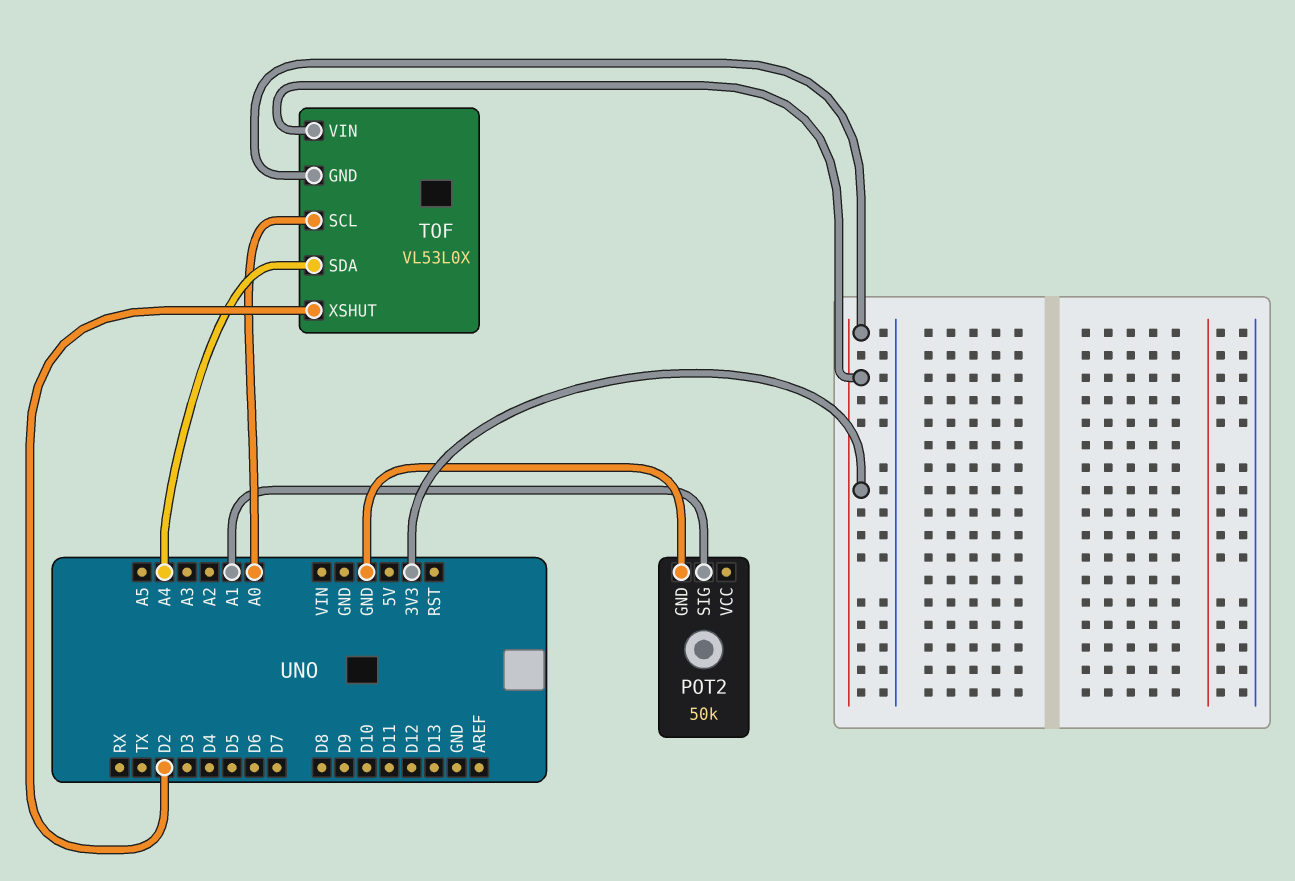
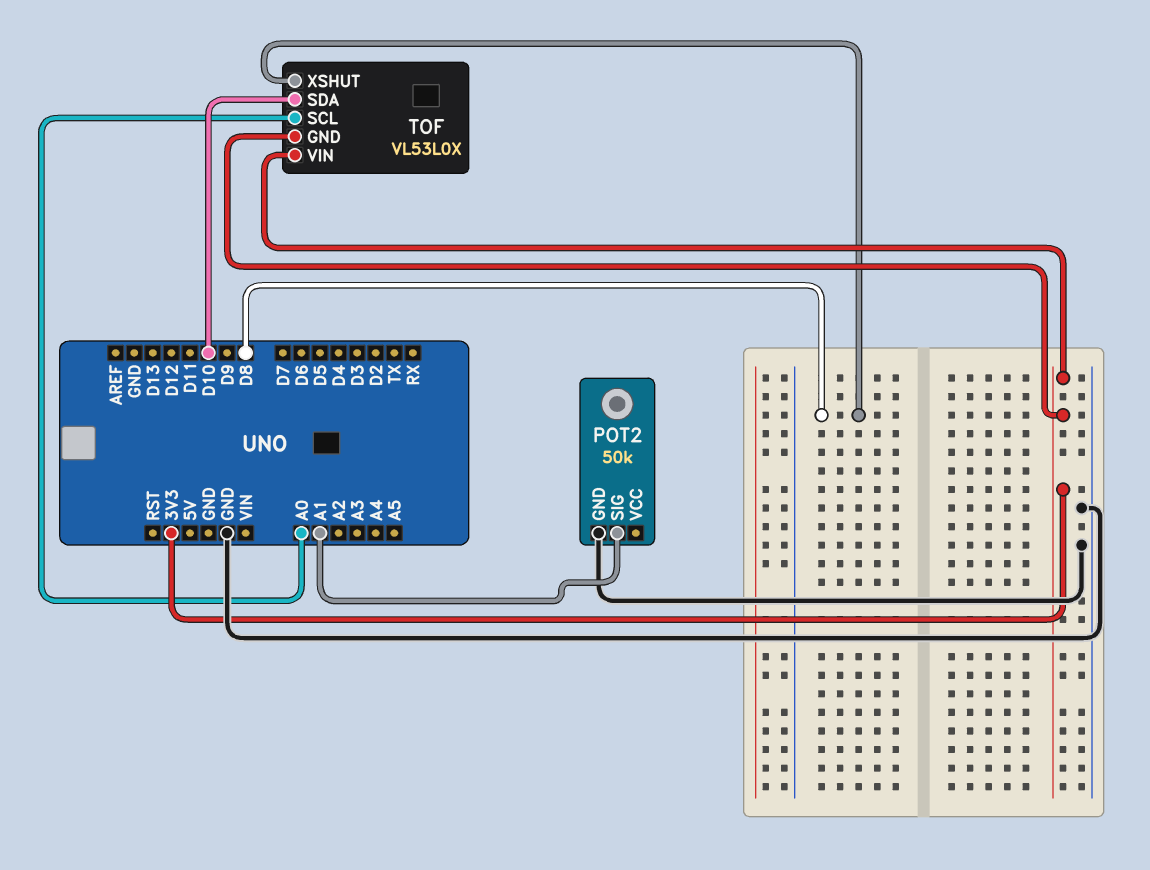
TOF pin SDA: A4 -> D10
TOF pin XSHUT: D2 -> D8

